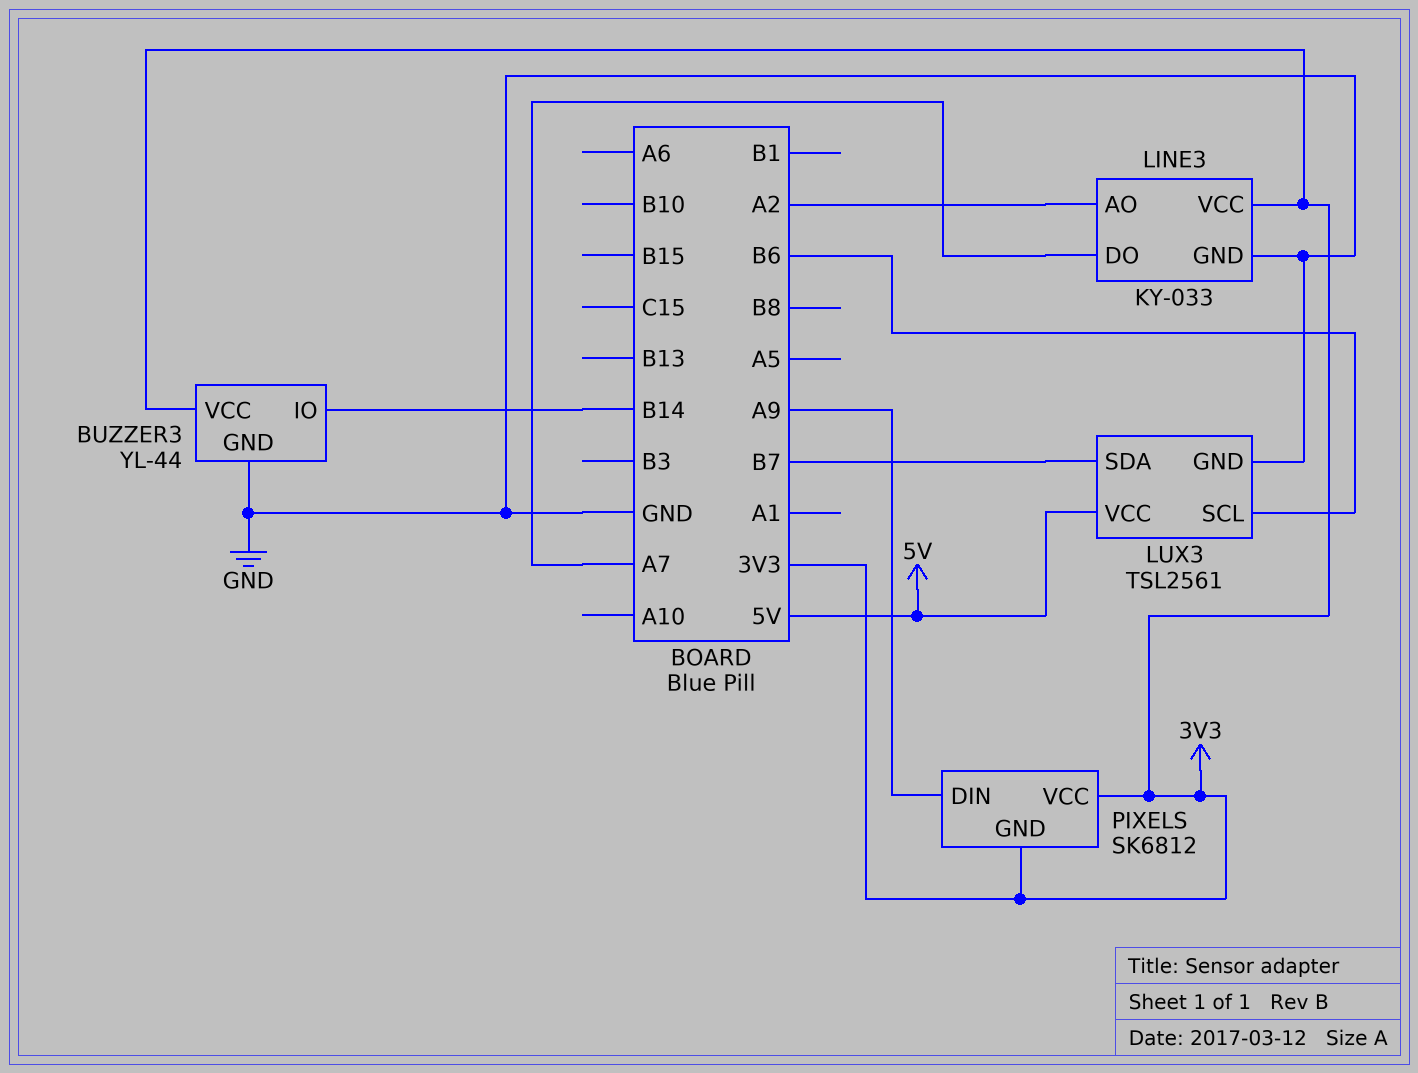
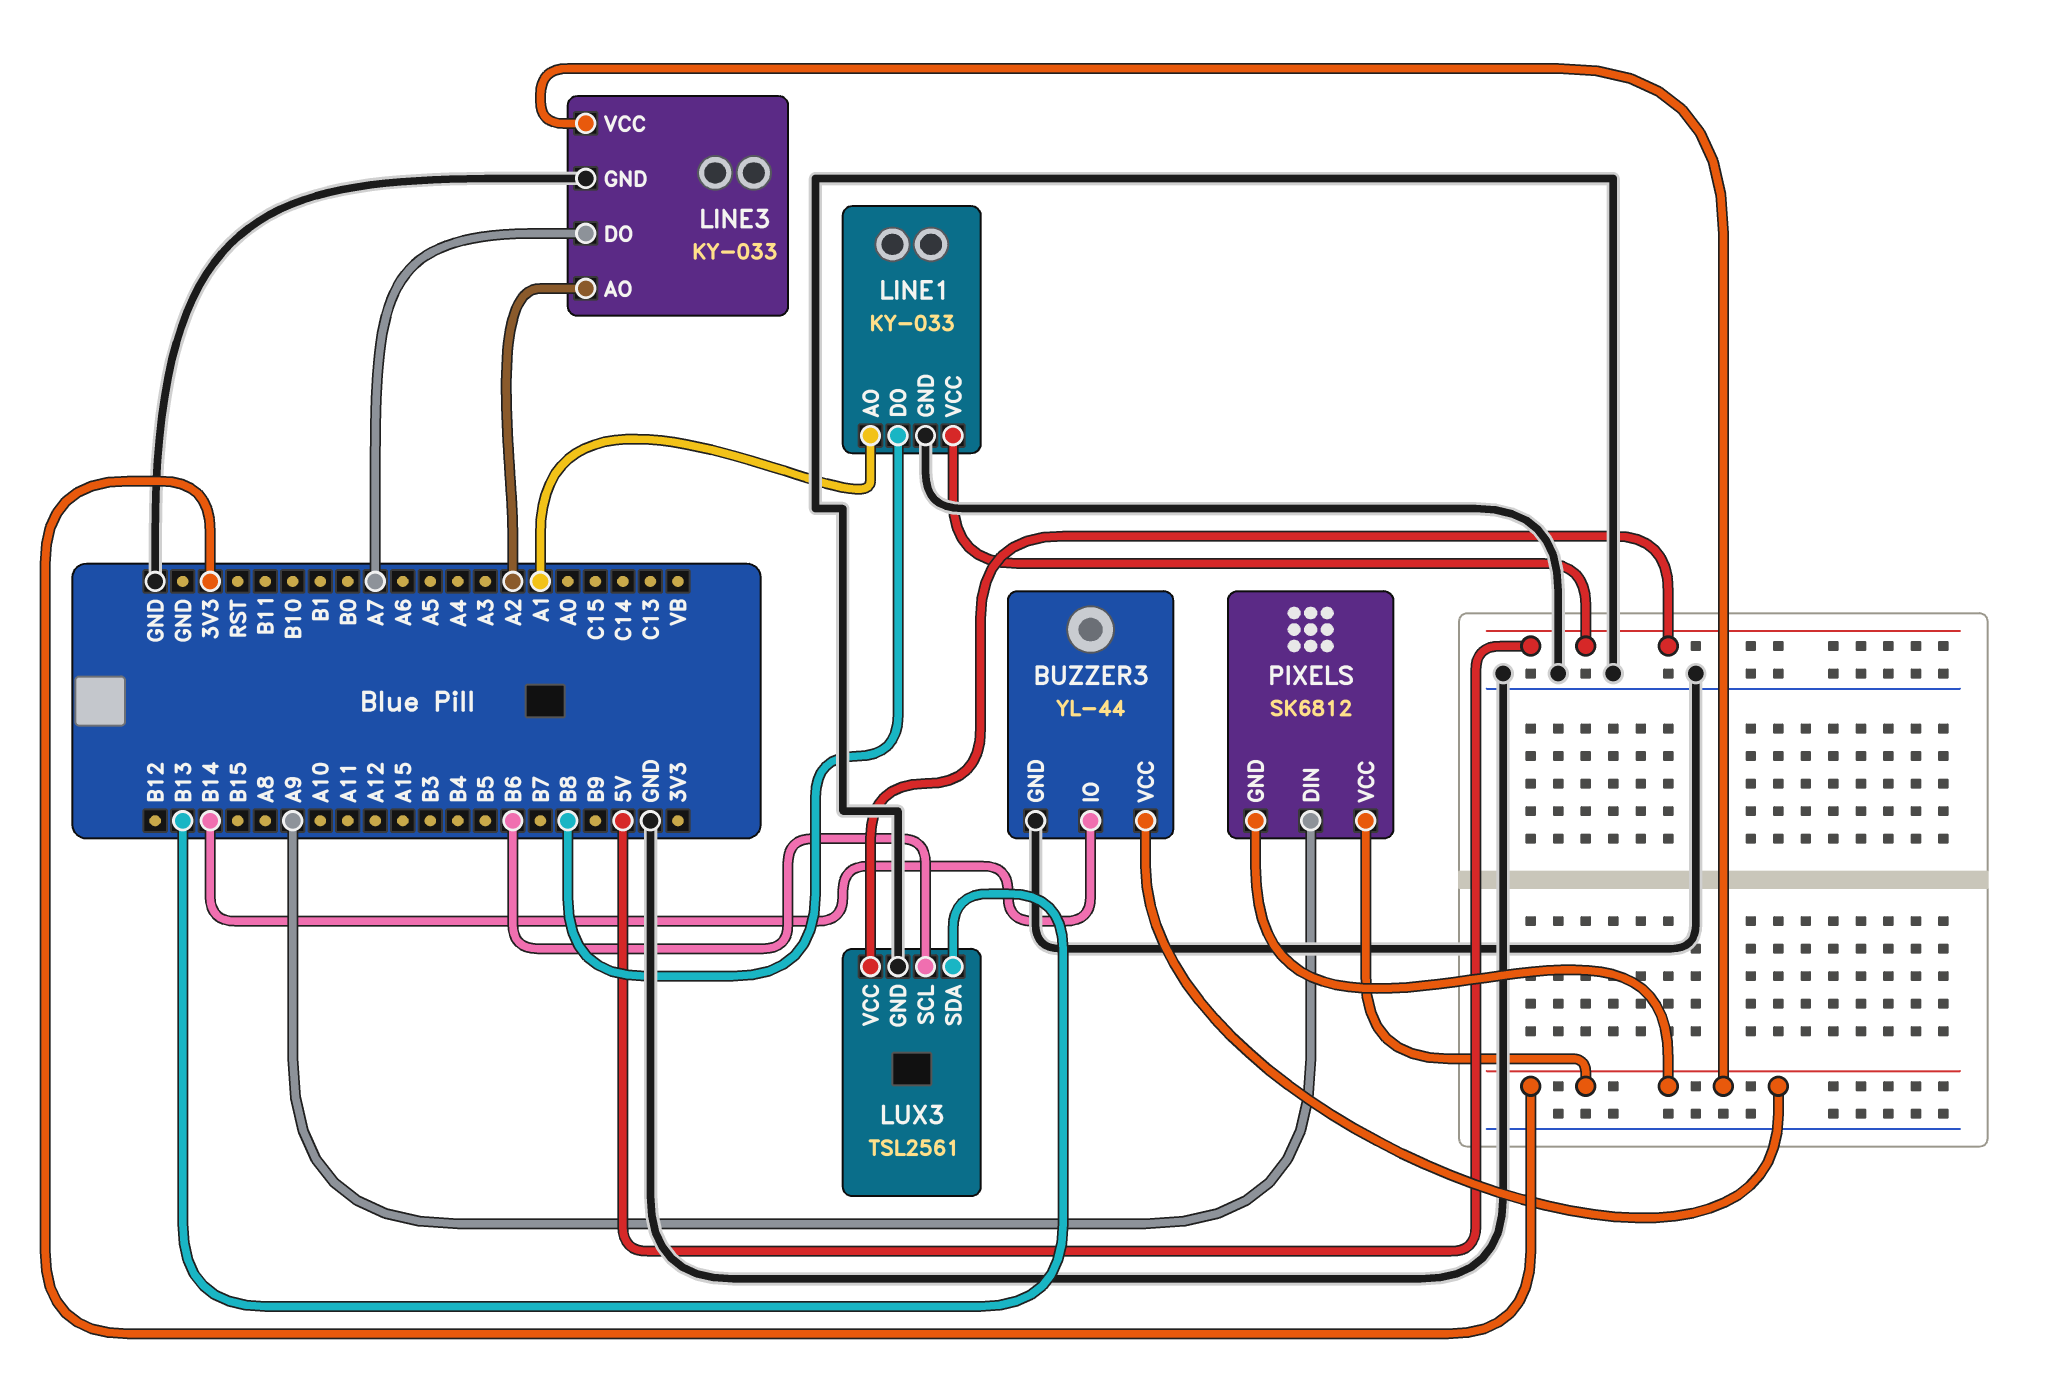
LINE1: none -> KY-033
LINE1 pin AO: none -> A1
LINE1 pin DO: none -> B8
LINE1 pin GND: none -> GND
LINE1 pin VCC: none -> 5V
LUX3 pin SDA: B7 -> B13

